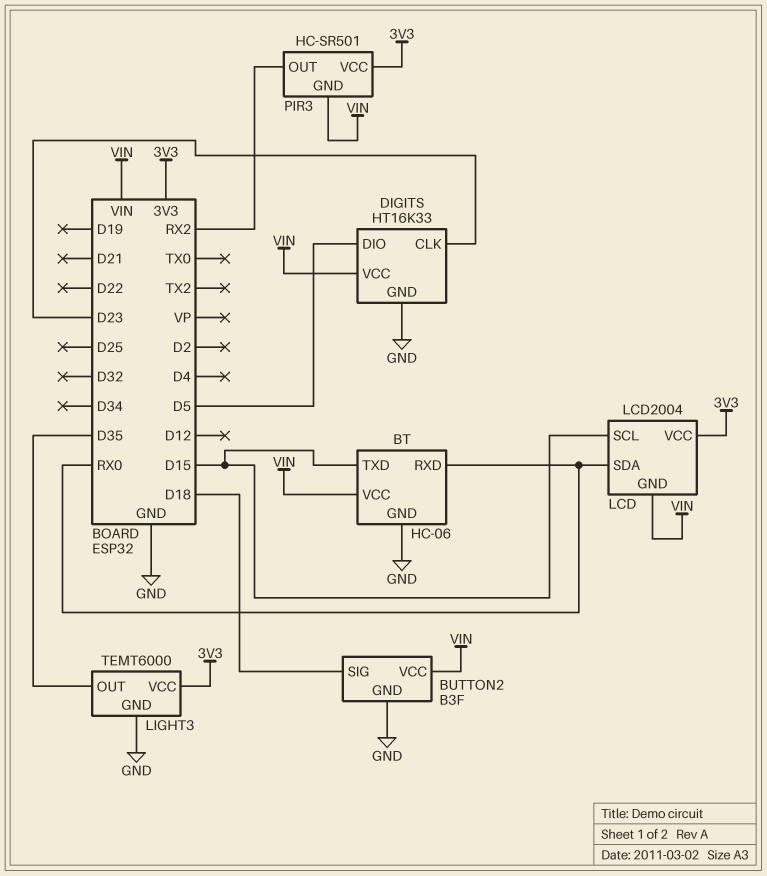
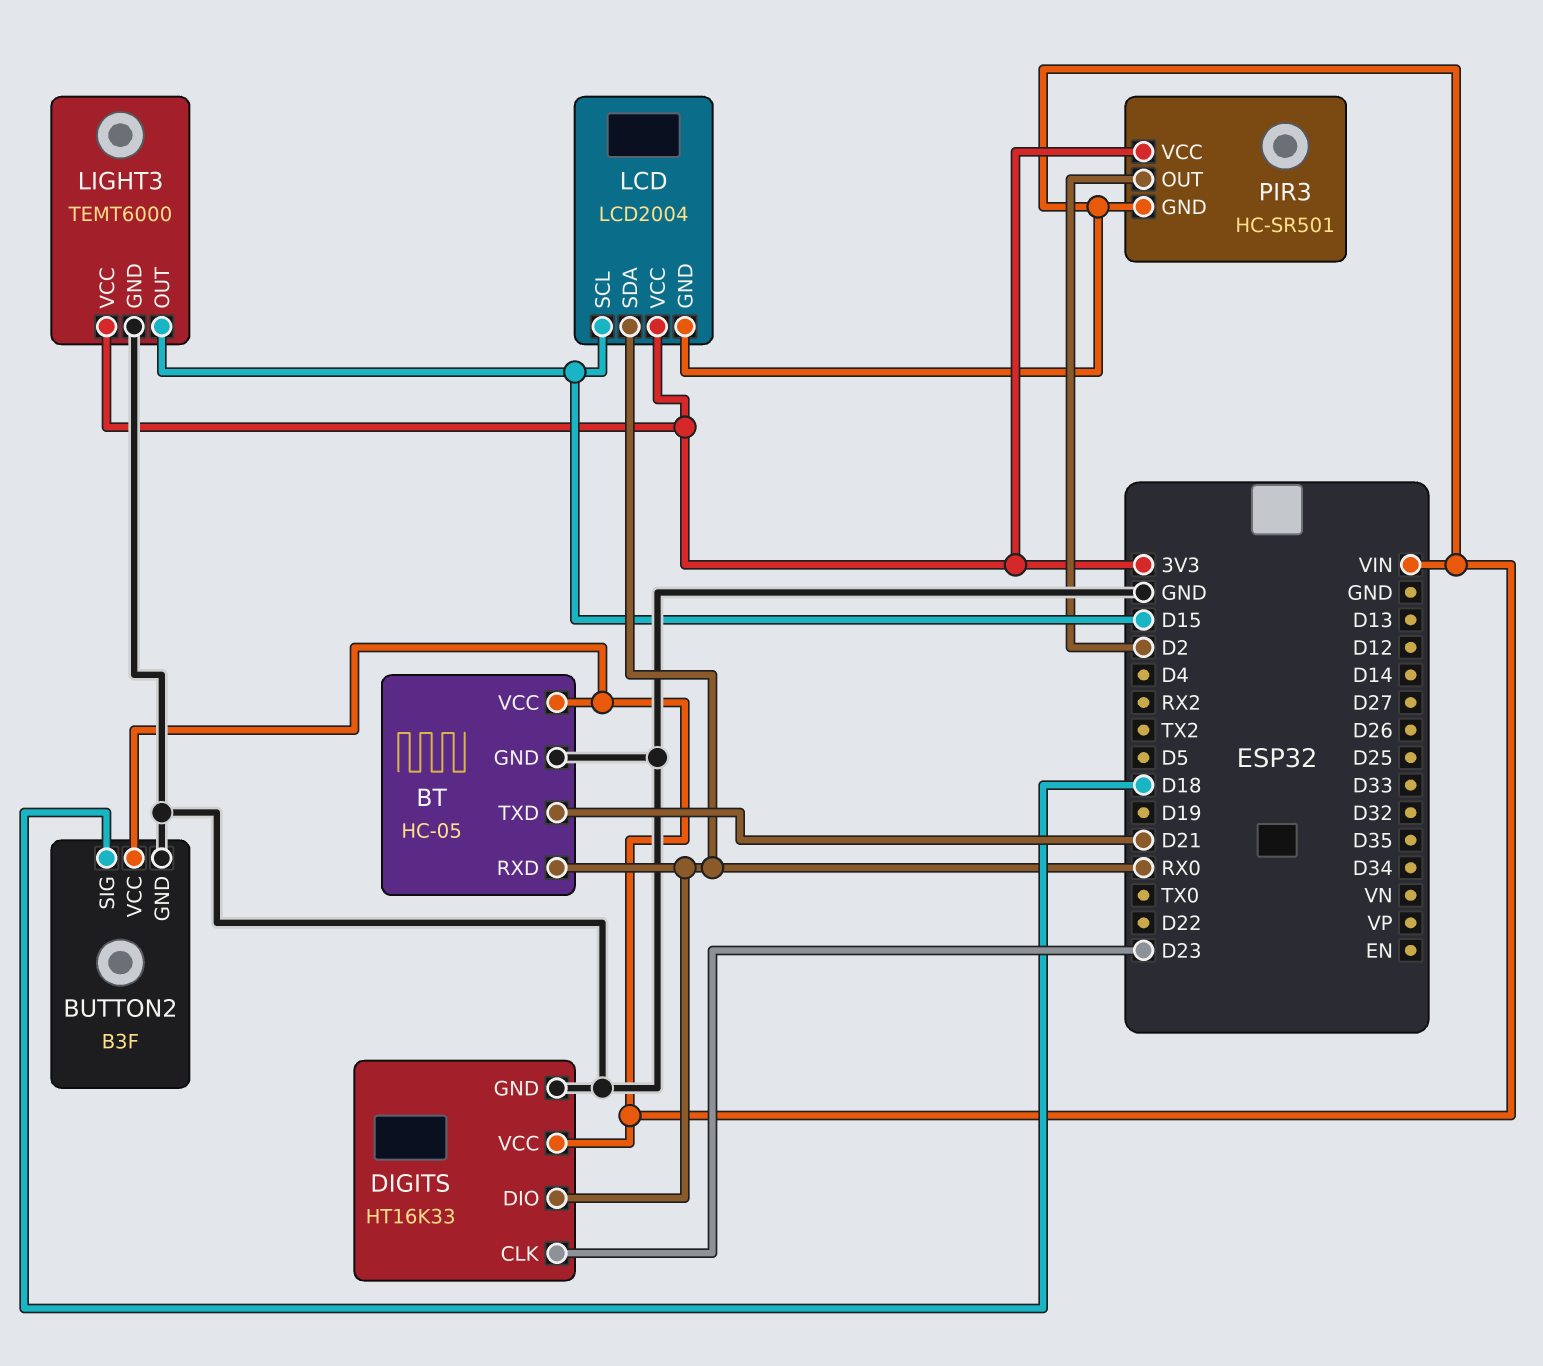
BT: HC-06 -> HC-05
BT pin TXD: D15 -> D21
DIGITS pin DIO: D5 -> RX0
LIGHT3 pin OUT: D35 -> D15
PIR3 pin OUT: RX2 -> D2

